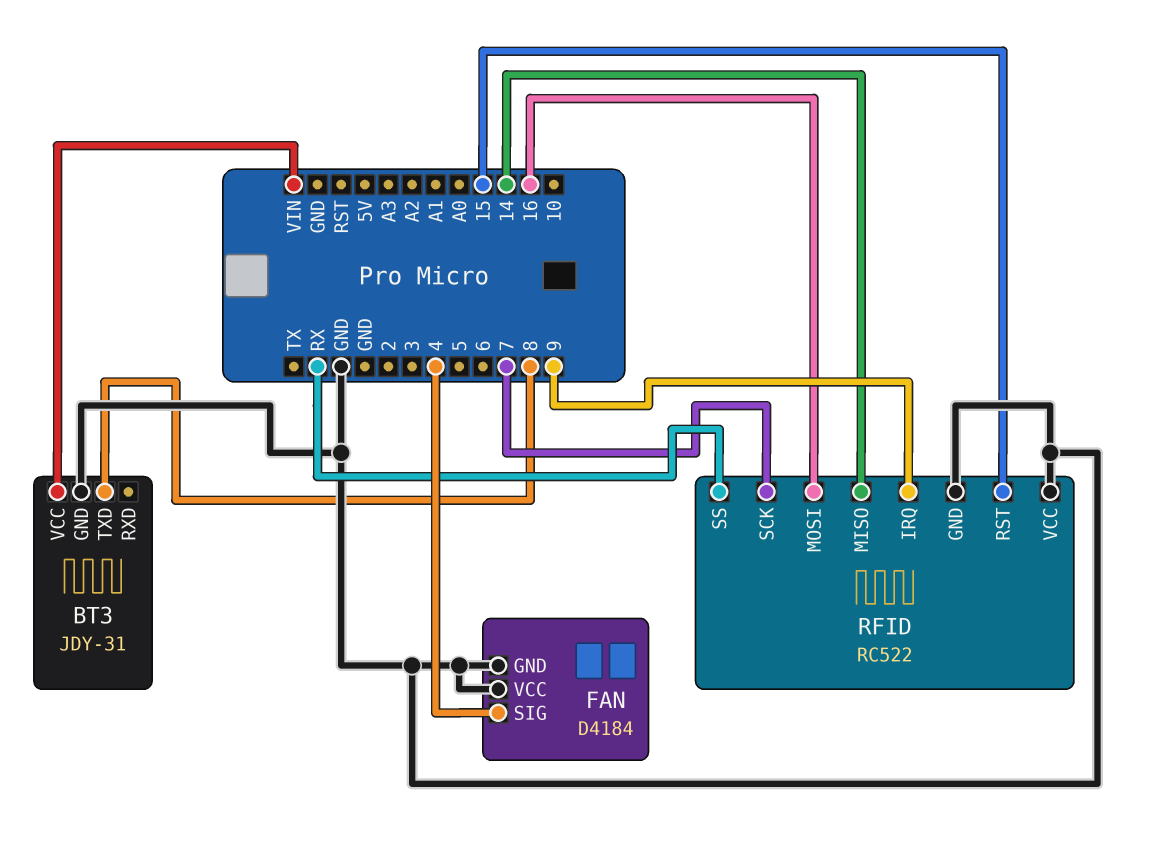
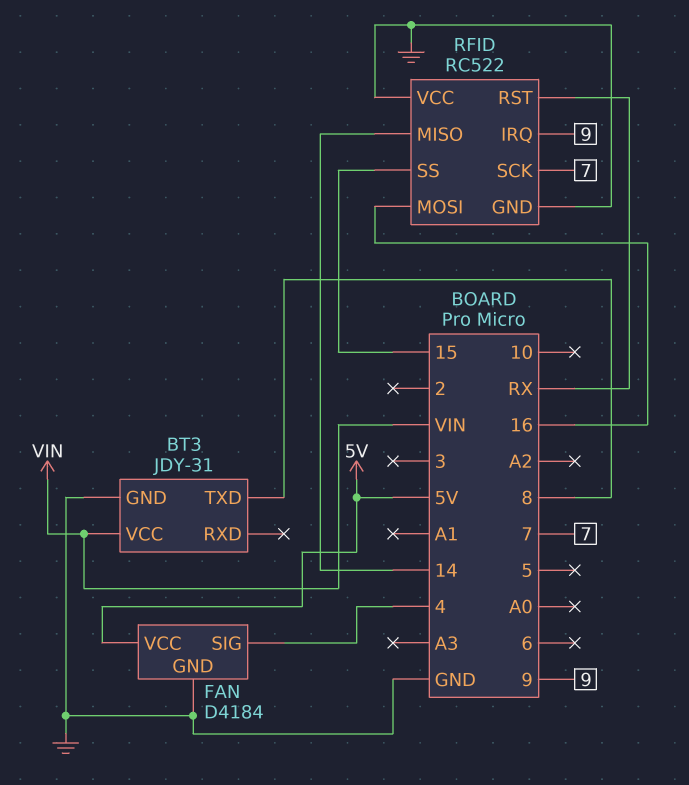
FAN pin VCC: GND -> 5V
RFID pin RST: 15 -> RX
RFID pin SS: RX -> 15

